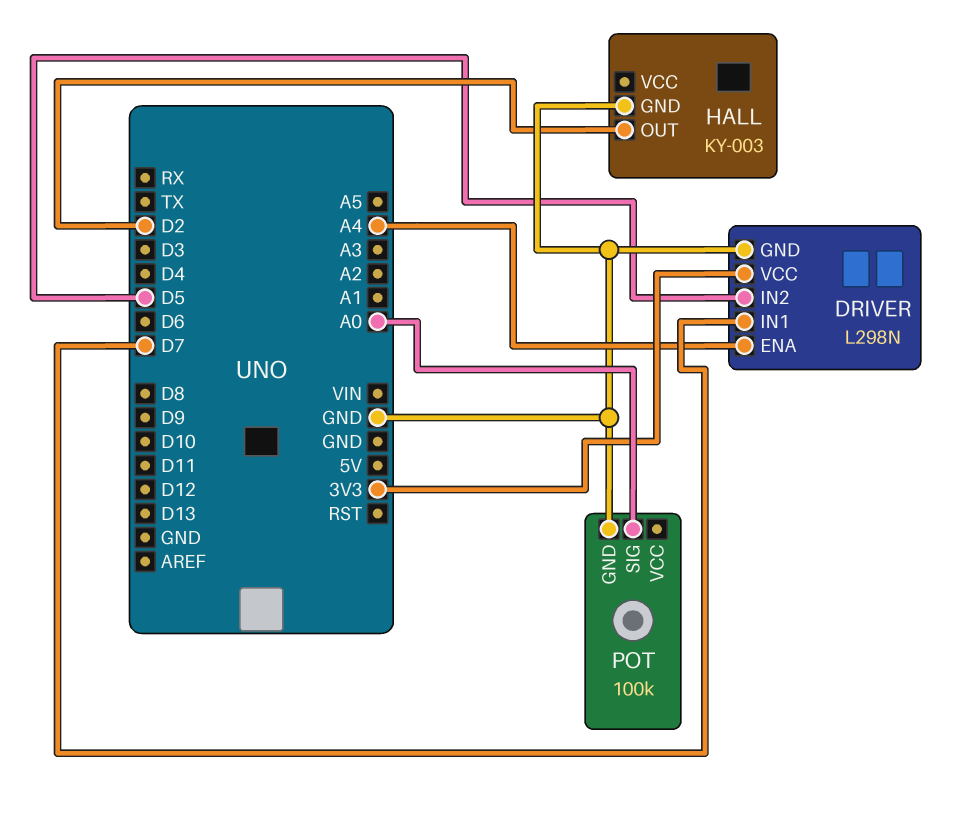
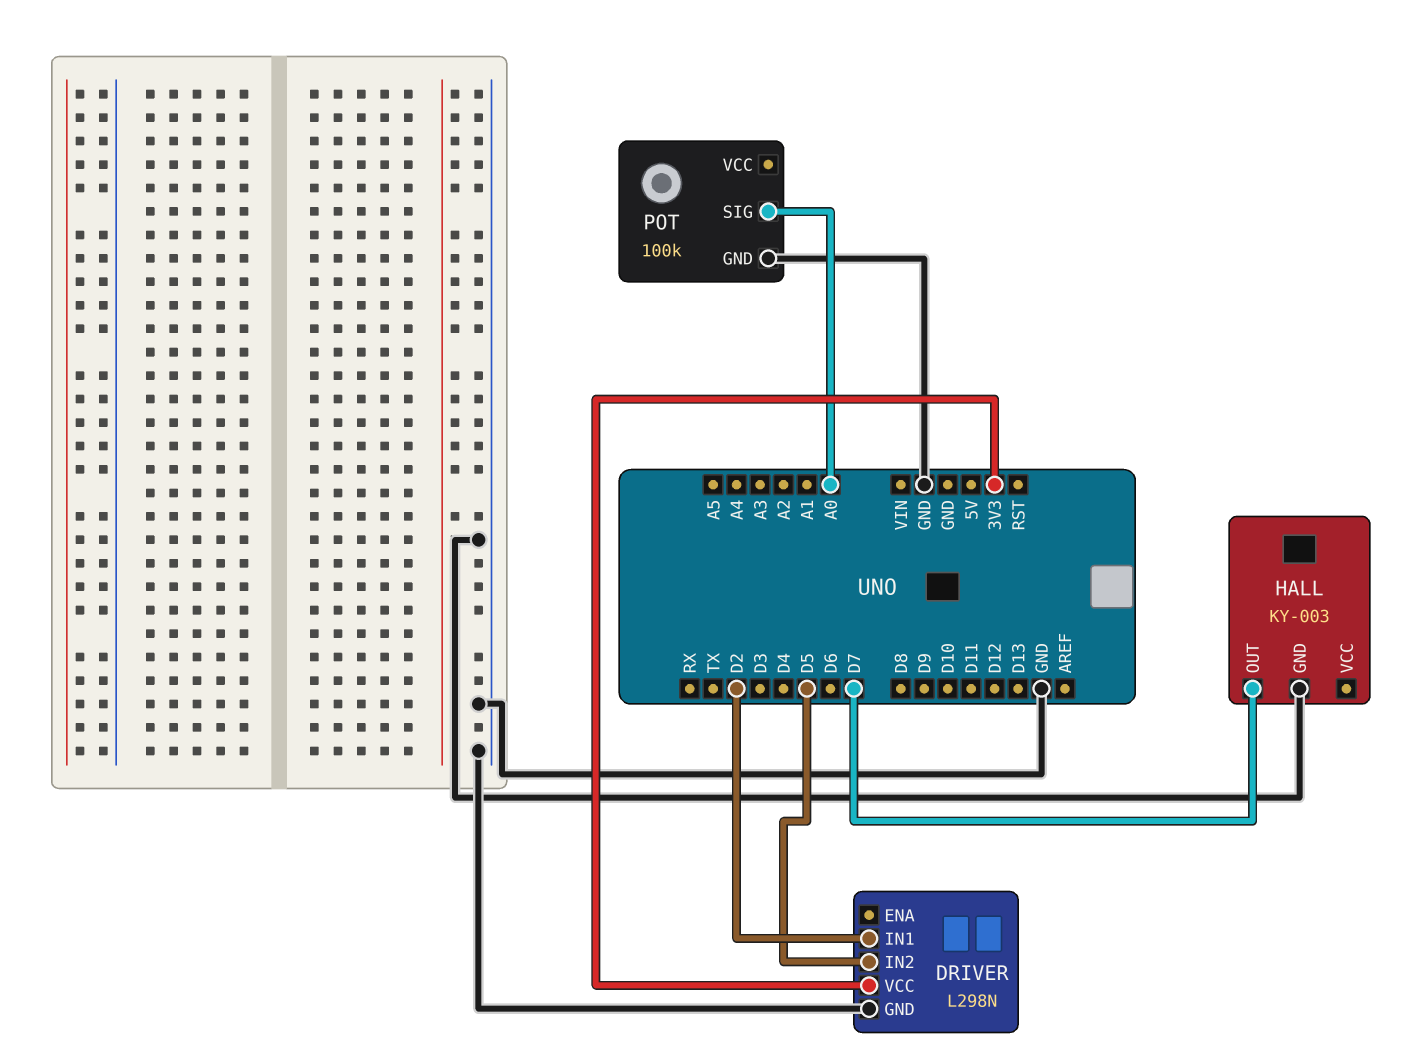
DRIVER pin ENA: A4 -> none
DRIVER pin IN1: D7 -> D2
HALL pin OUT: D2 -> D7

